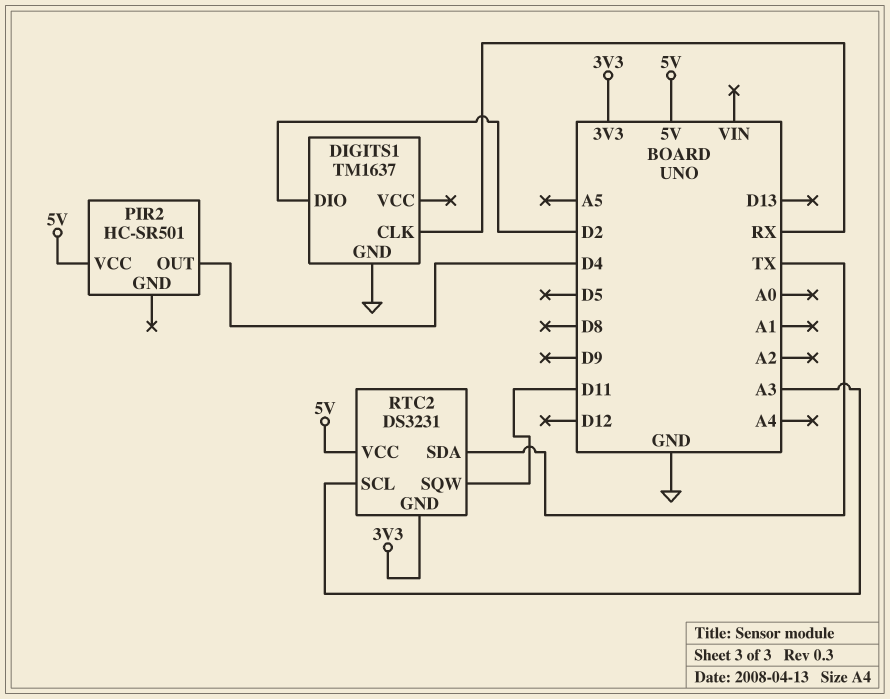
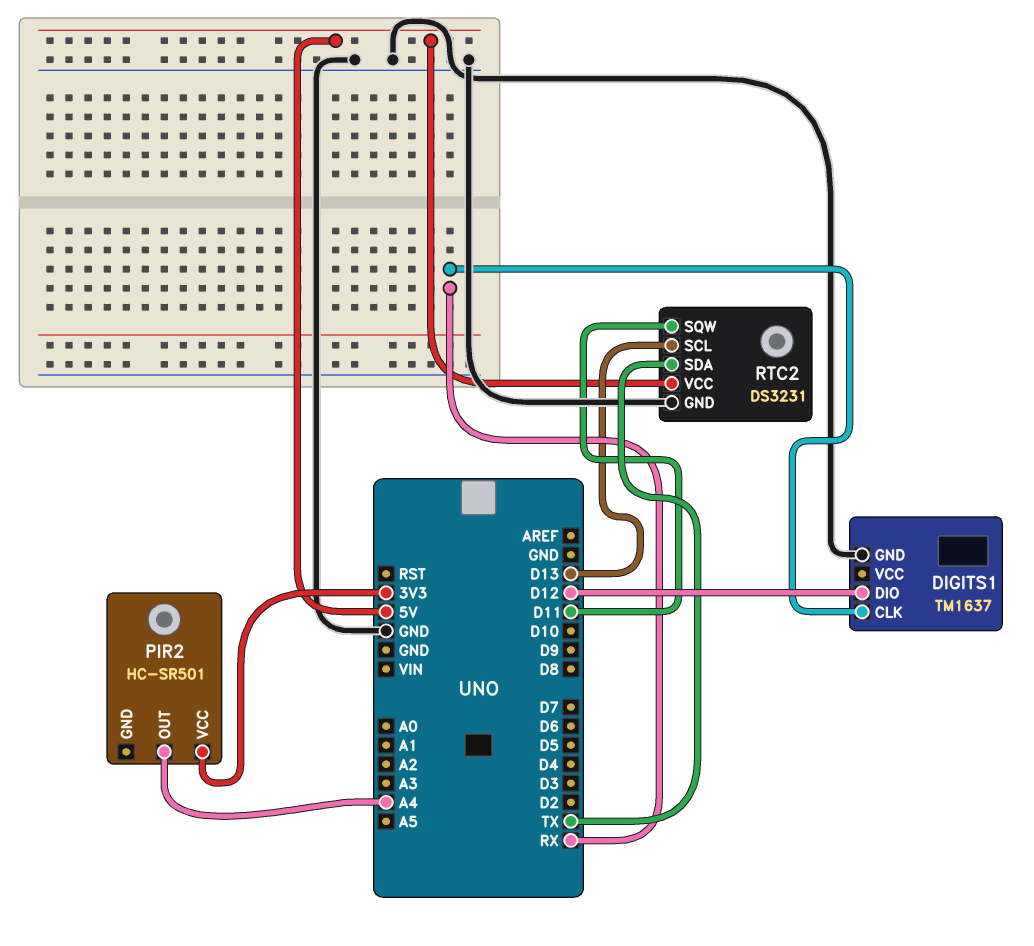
DIGITS1 pin DIO: D2 -> D12
PIR2 pin OUT: D4 -> A4
PIR2 pin VCC: 5V -> 3V3
RTC2 pin GND: 3V3 -> GND
RTC2 pin SCL: A3 -> D13

